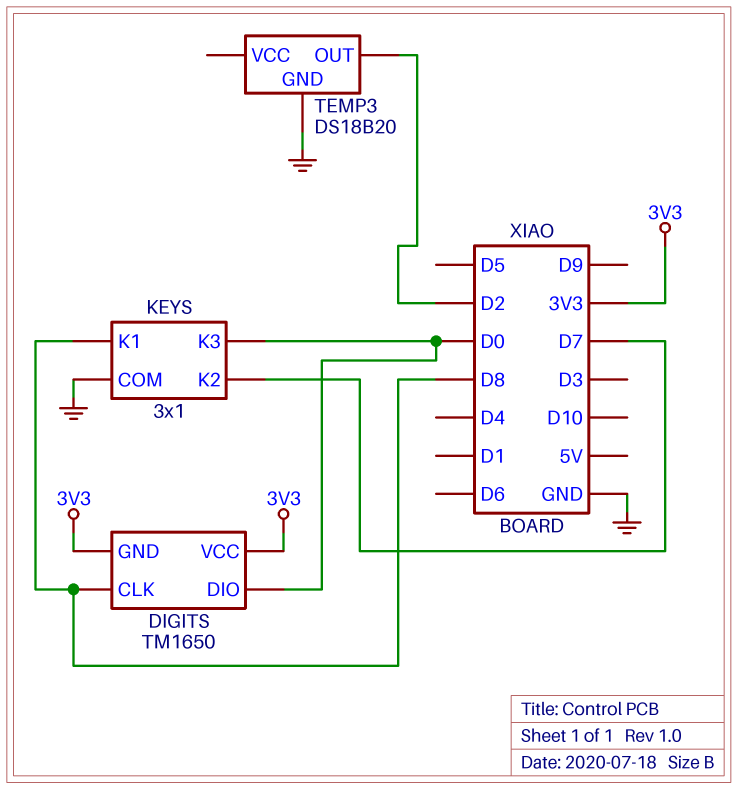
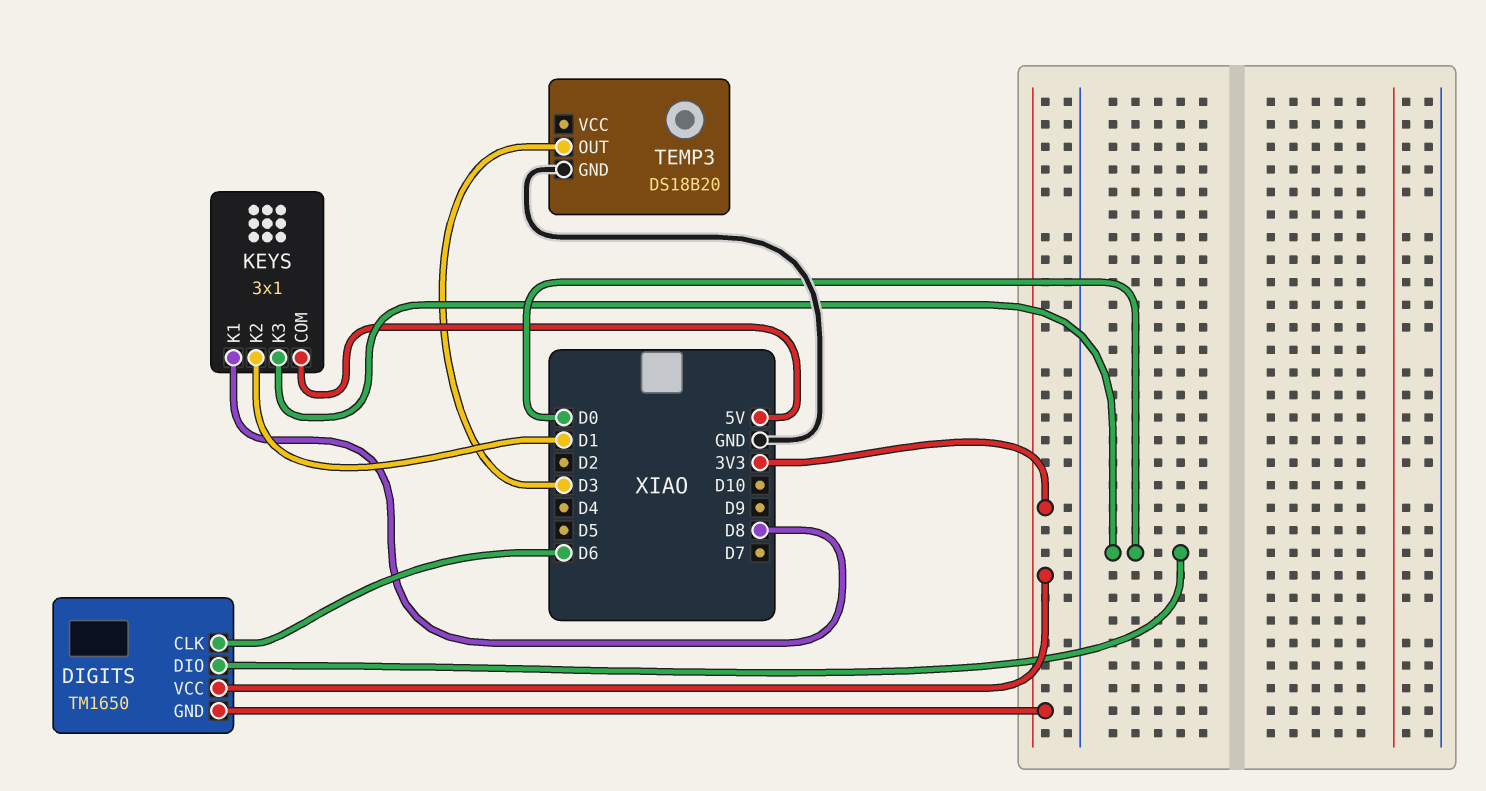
DIGITS pin CLK: D8 -> D6
KEYS pin COM: GND -> 5V
KEYS pin K2: D7 -> D1
TEMP3 pin OUT: D2 -> D3

